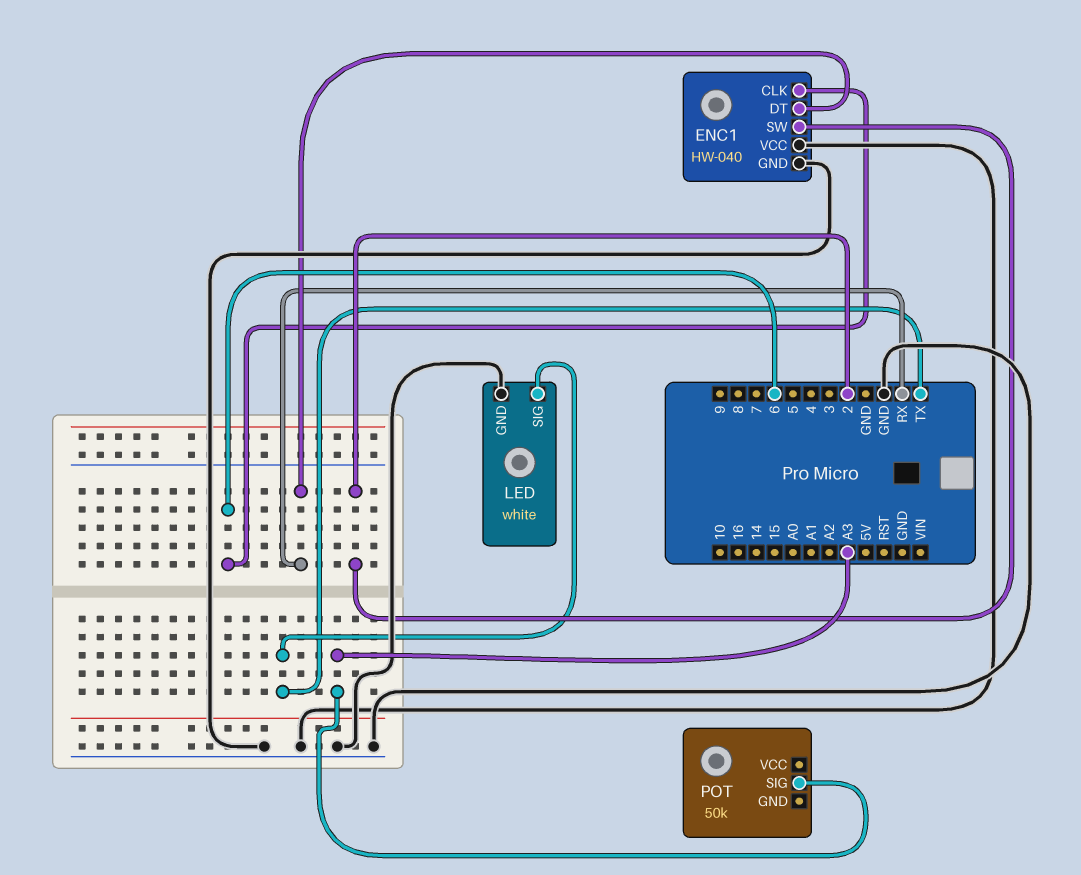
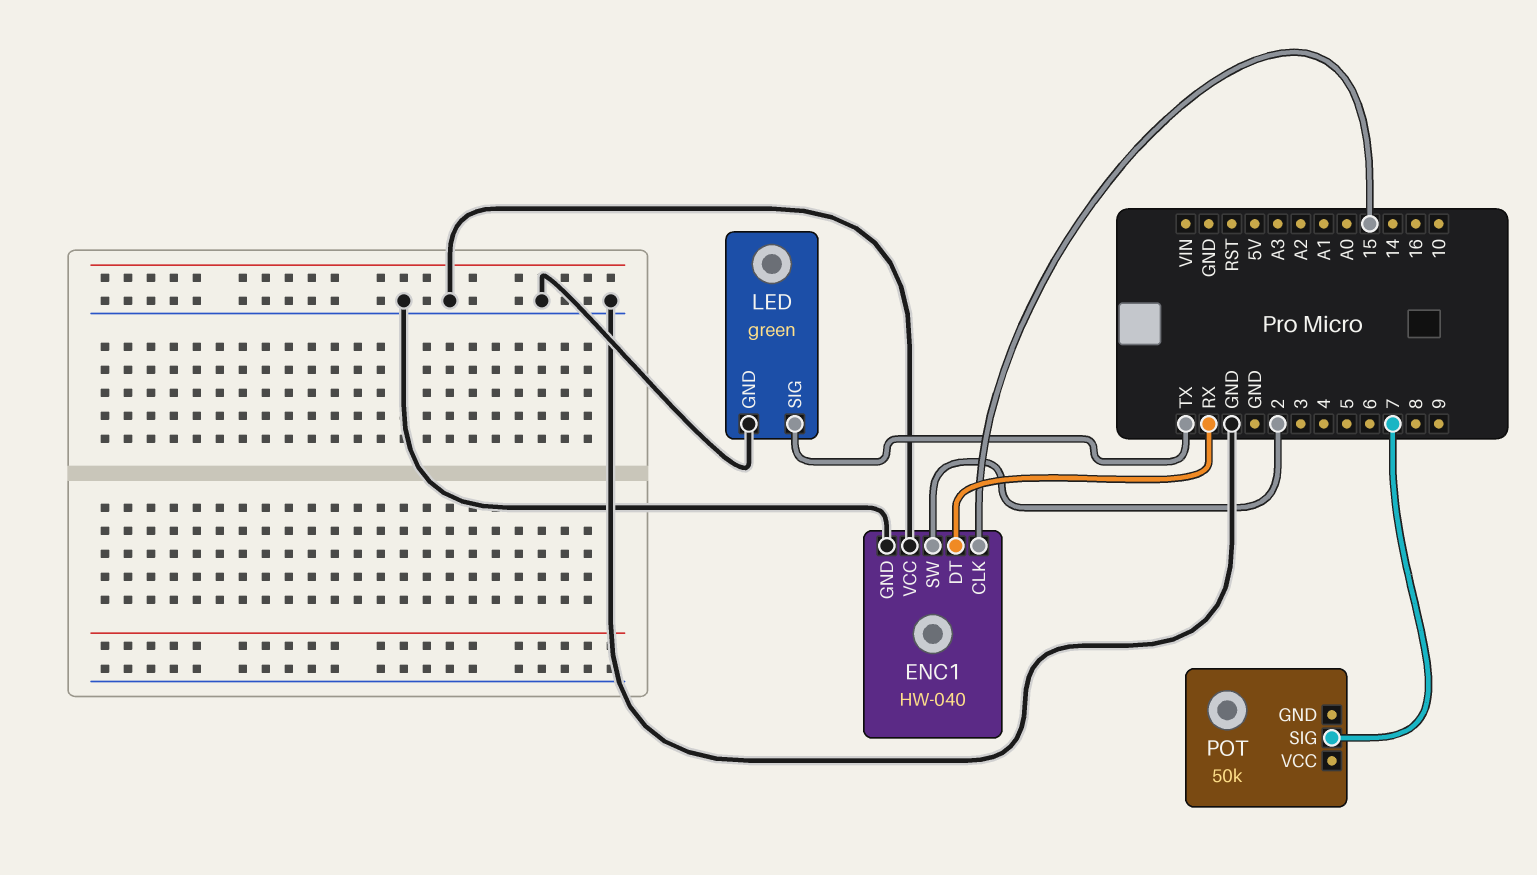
ENC1 pin CLK: 6 -> 15
LED: white -> green
POT pin SIG: A3 -> 7

